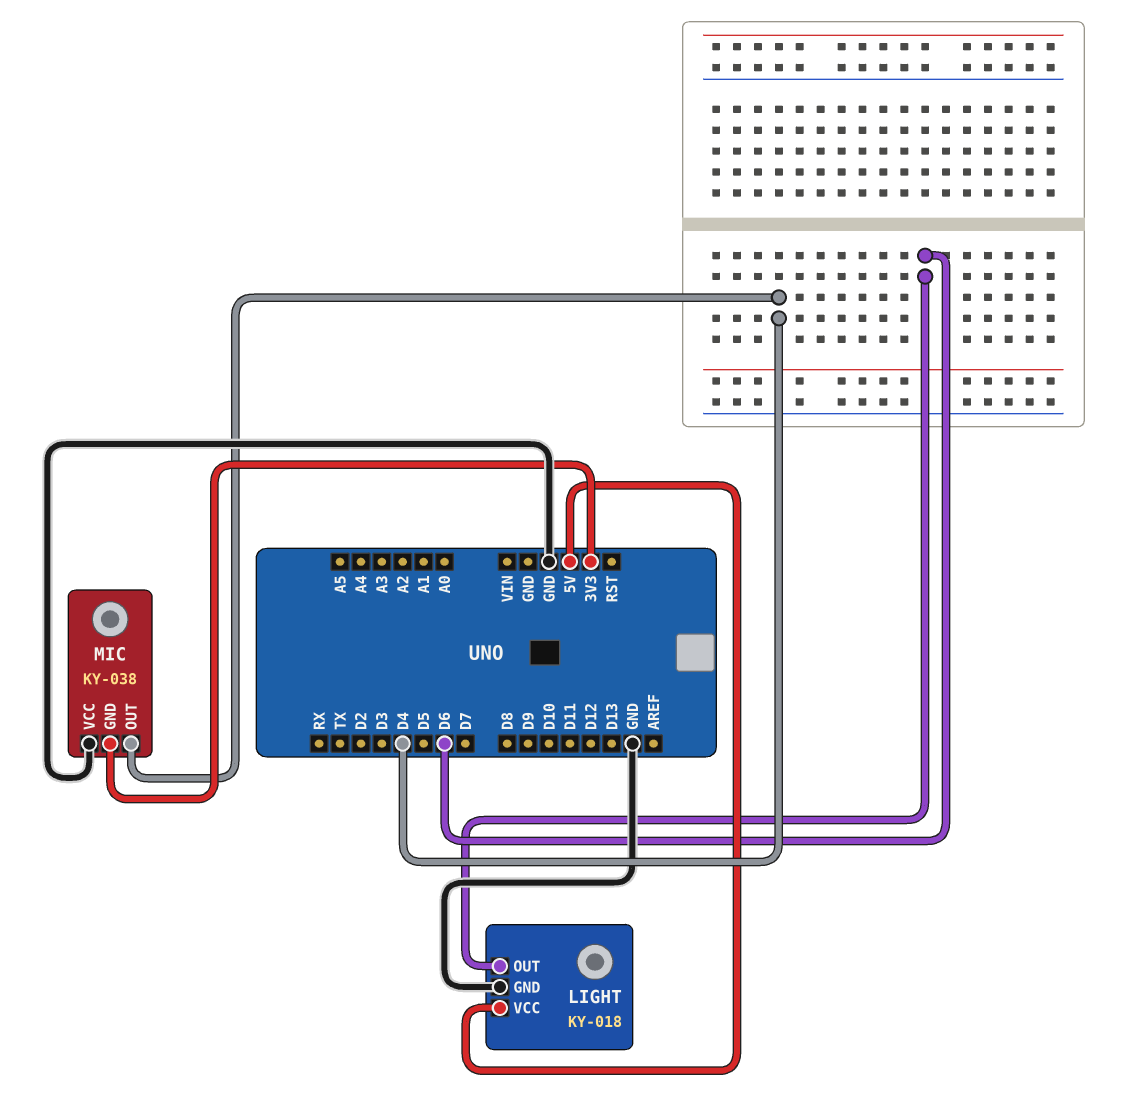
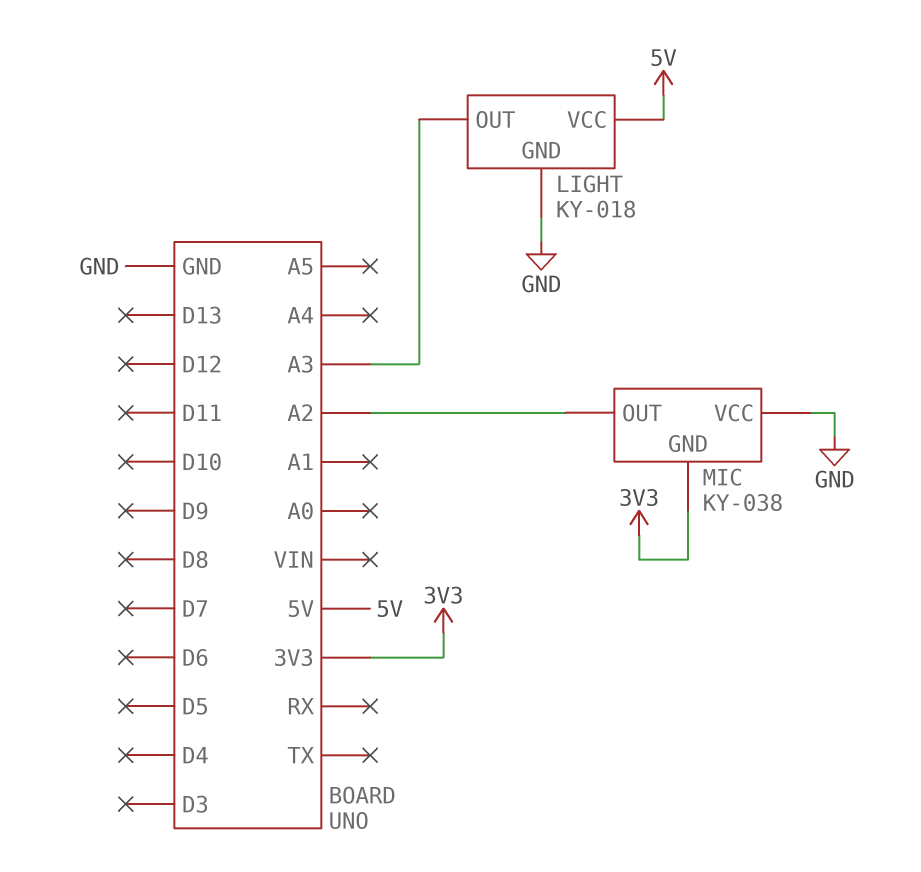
LIGHT pin OUT: D6 -> A3
MIC pin OUT: D4 -> A2

